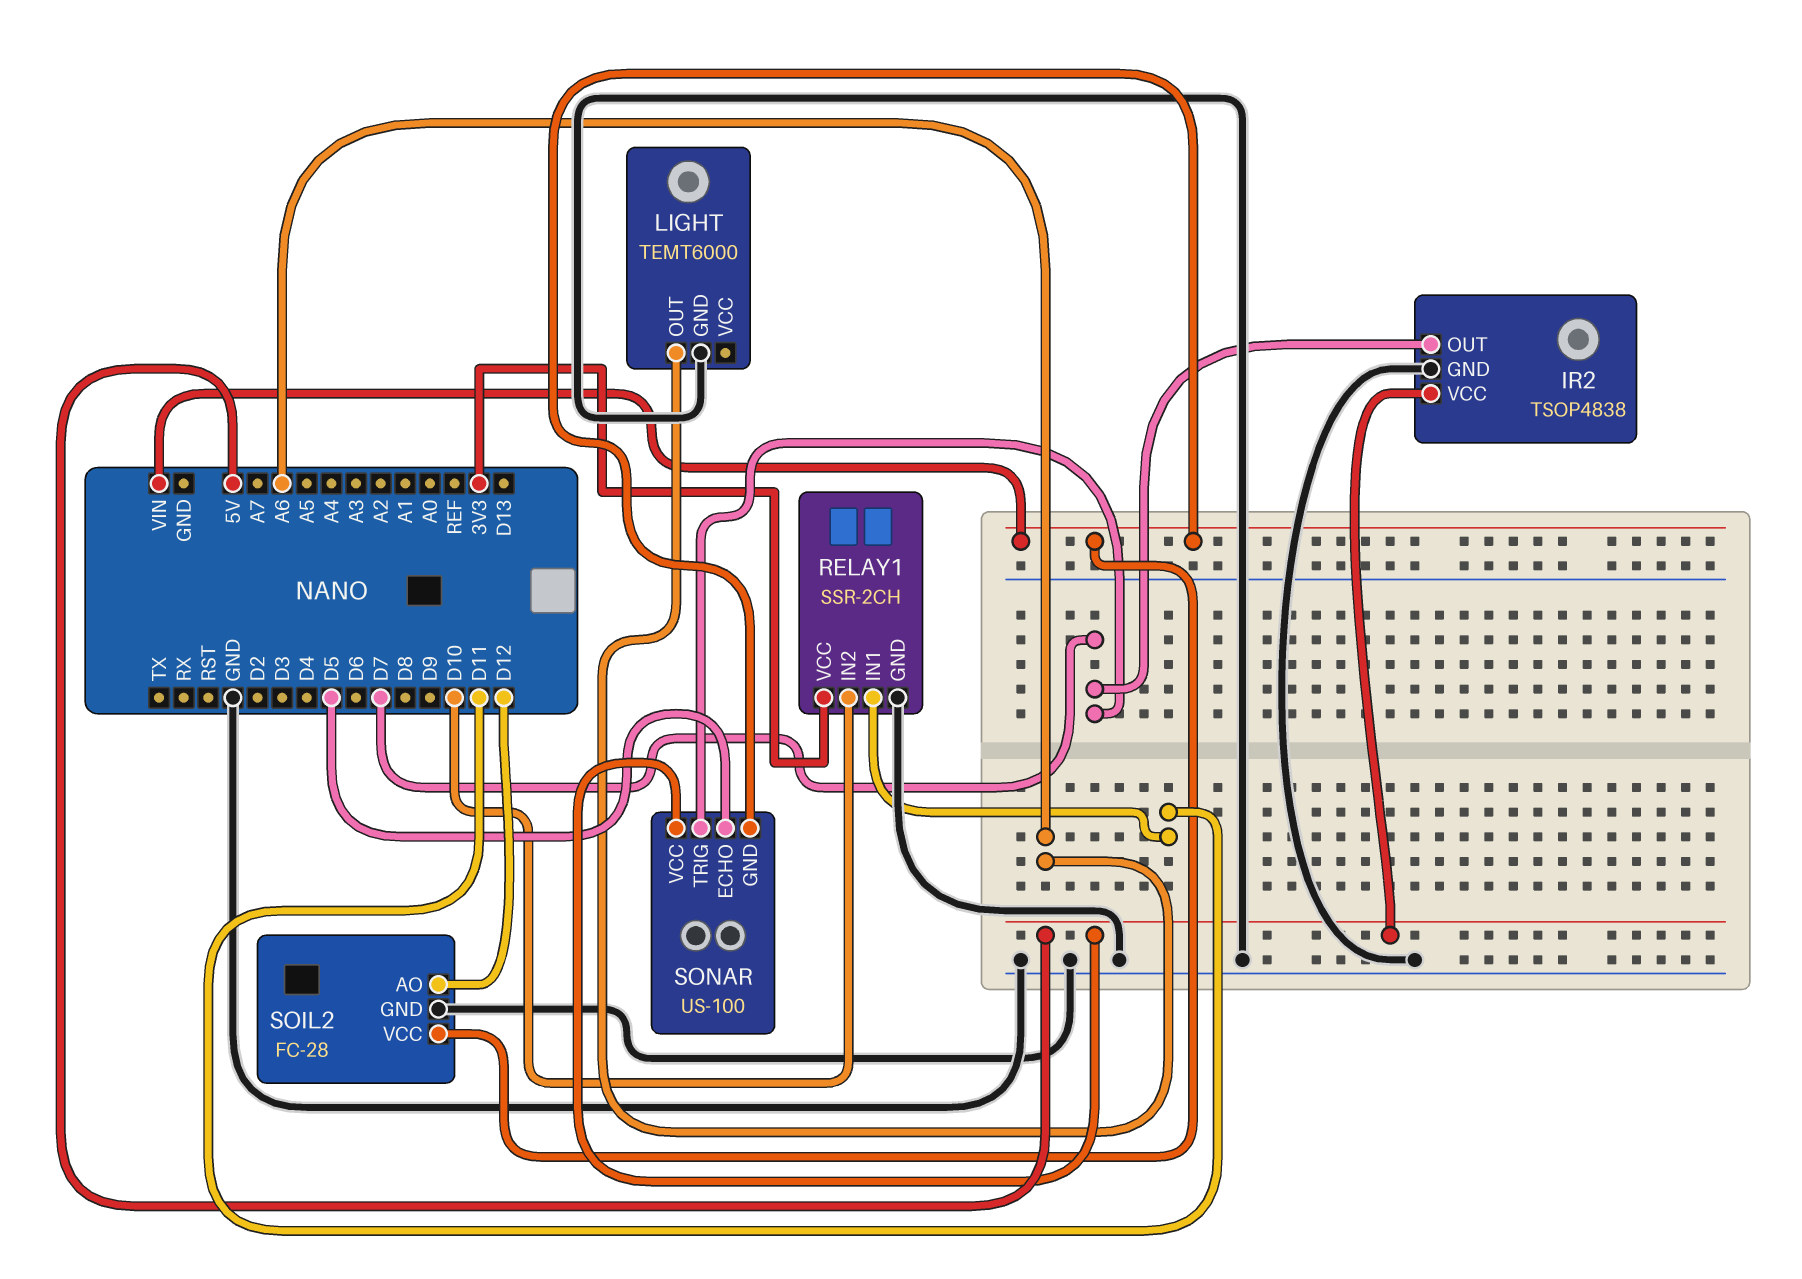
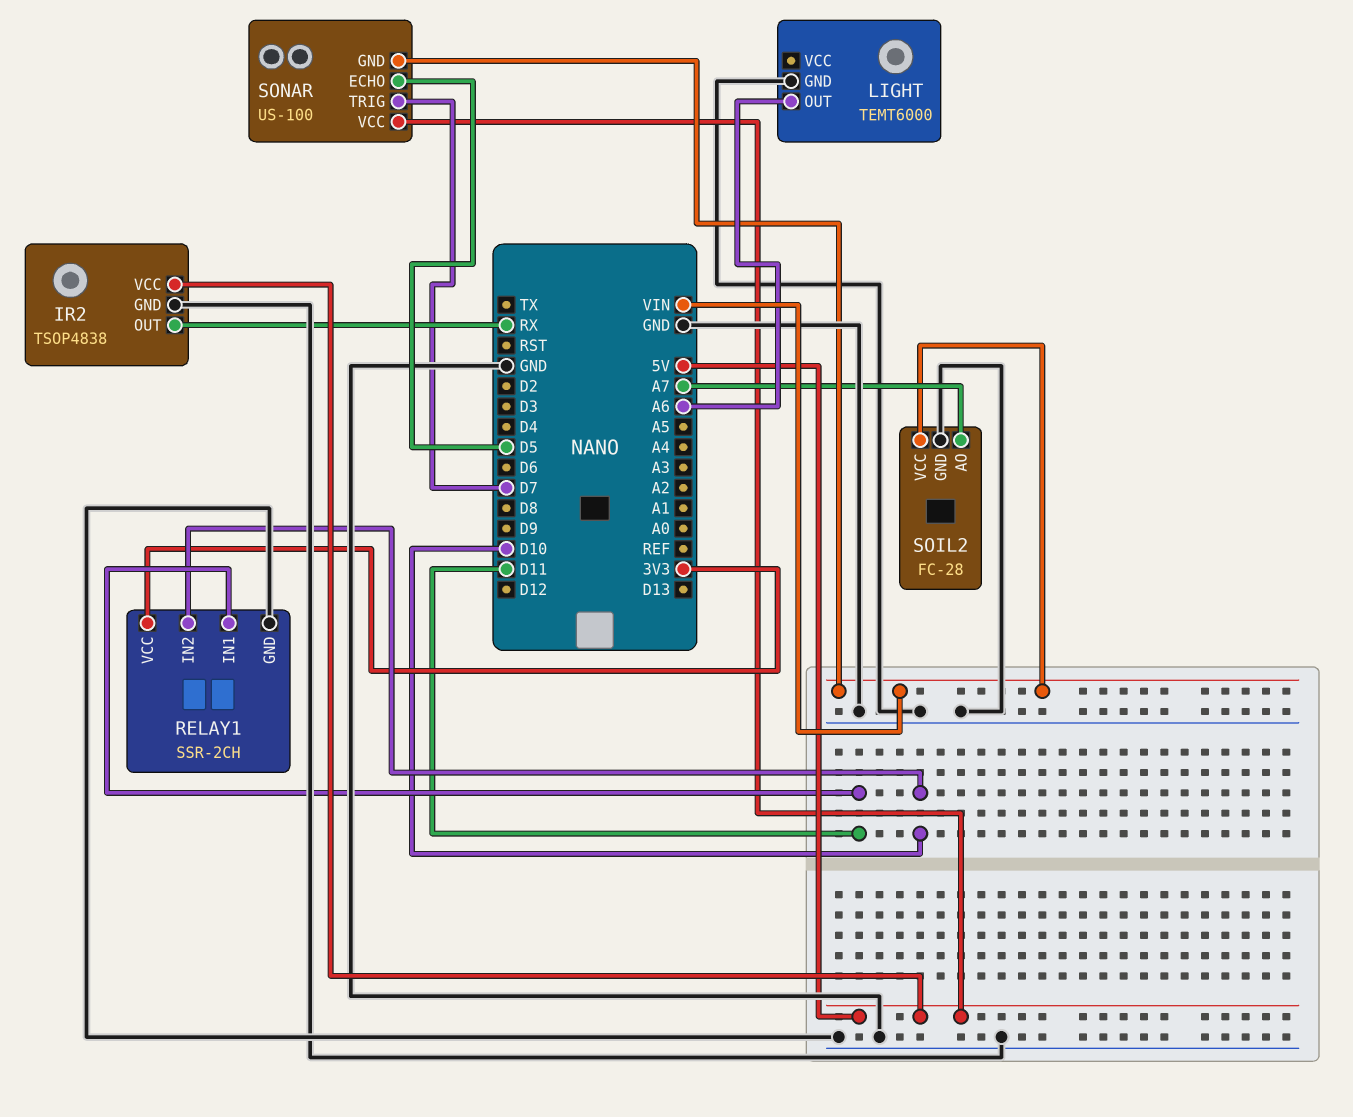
IR2 pin OUT: D7 -> RX
SOIL2 pin AO: D12 -> A7

